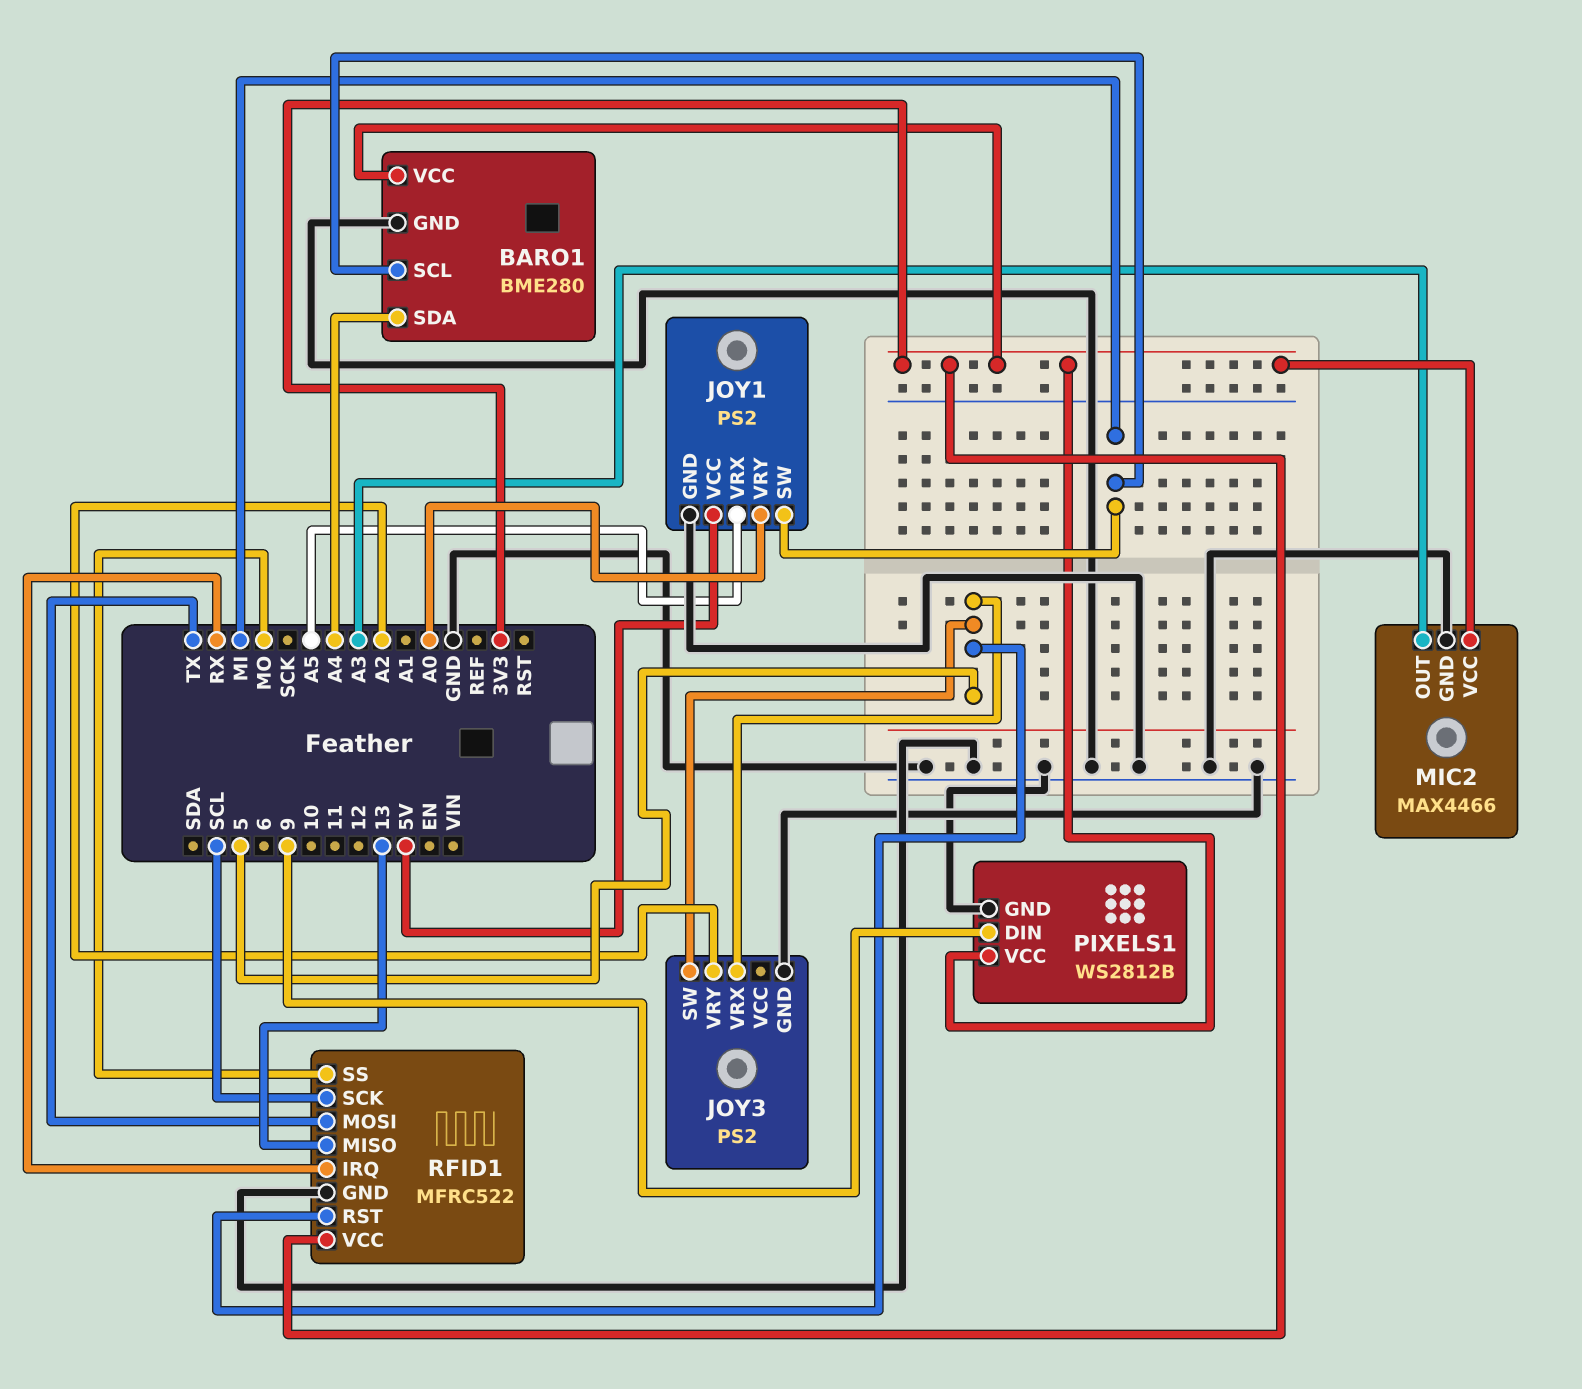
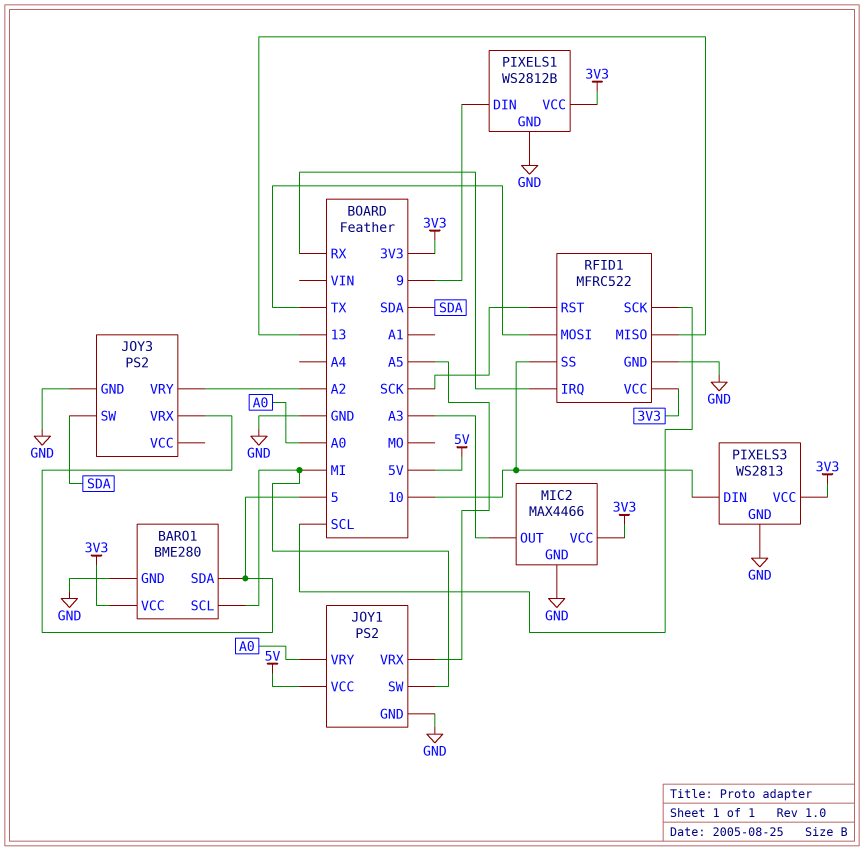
BARO1 pin SDA: A4 -> 5
JOY3 pin SW: 5 -> SDA
PIXELS3: none -> WS2813
PIXELS3 pin DIN: none -> 10
PIXELS3 pin GND: none -> GND
PIXELS3 pin VCC: none -> 3V3
RFID1 pin RST: 5 -> SCK
RFID1 pin SS: MO -> 10

